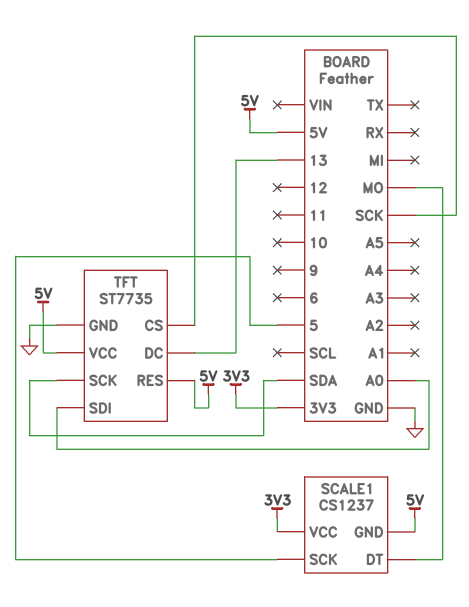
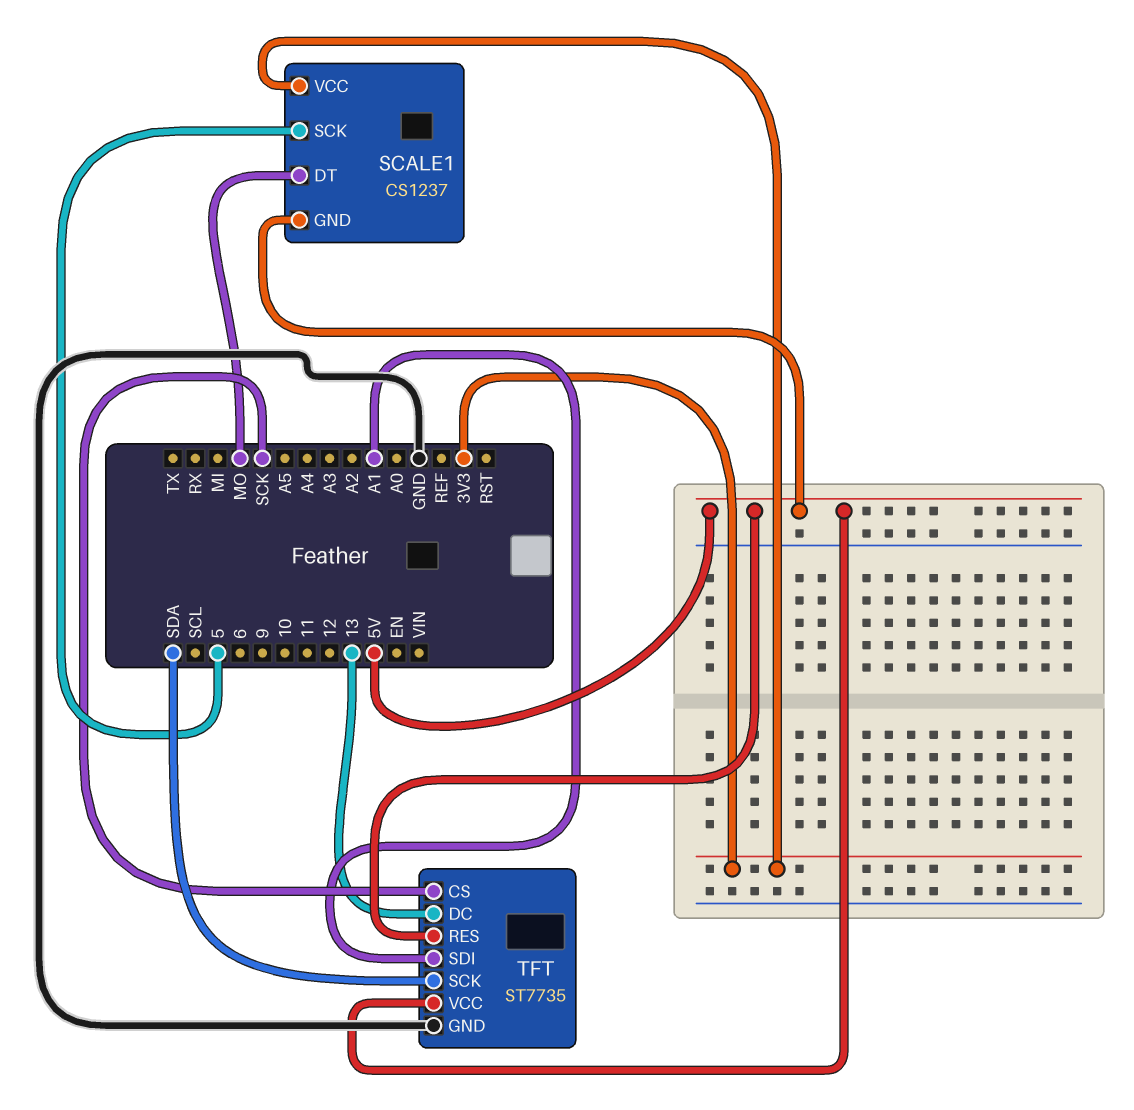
TFT pin SDI: A0 -> A1

